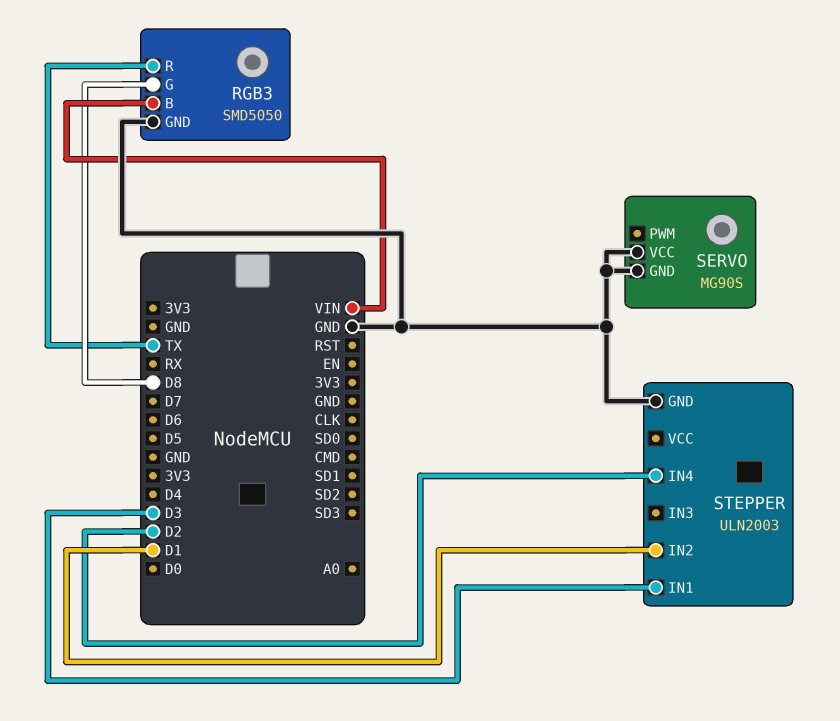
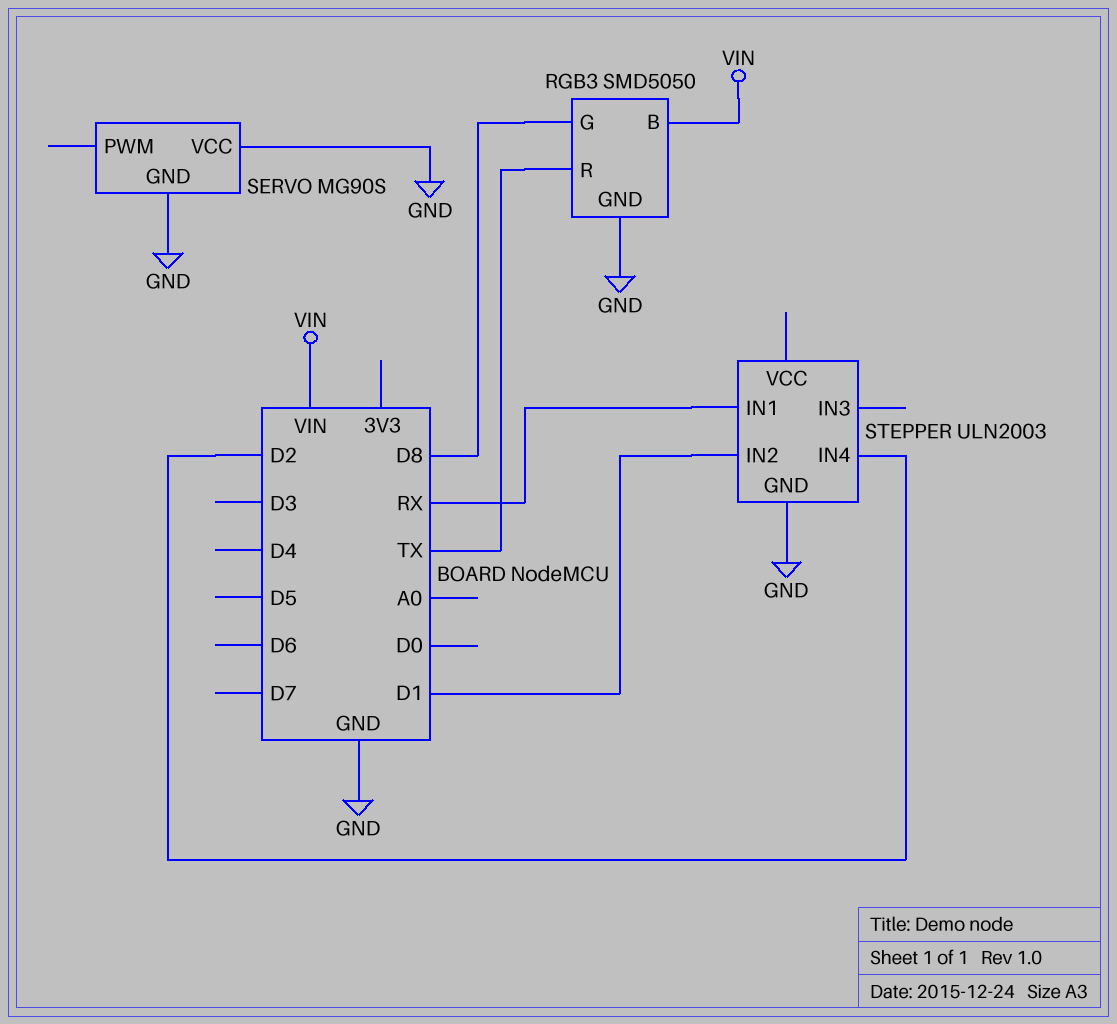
STEPPER pin IN1: D3 -> RX

